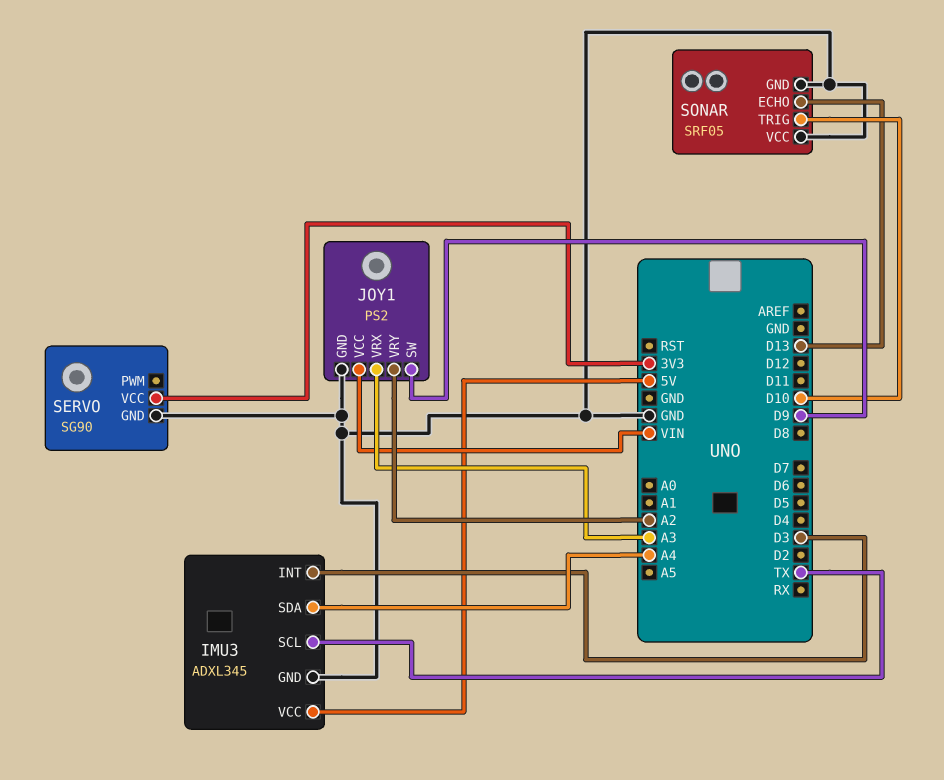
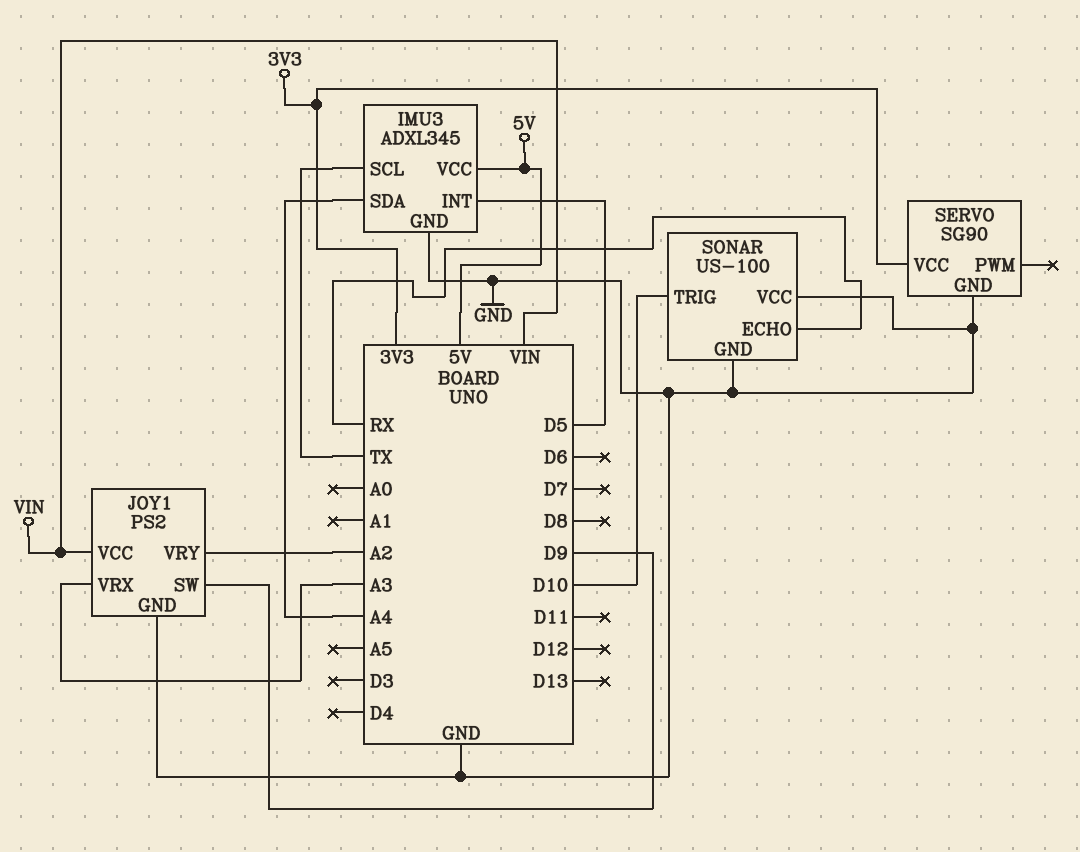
IMU3 pin INT: D3 -> D5
SONAR: SRF05 -> US-100
SONAR pin ECHO: D13 -> RX

